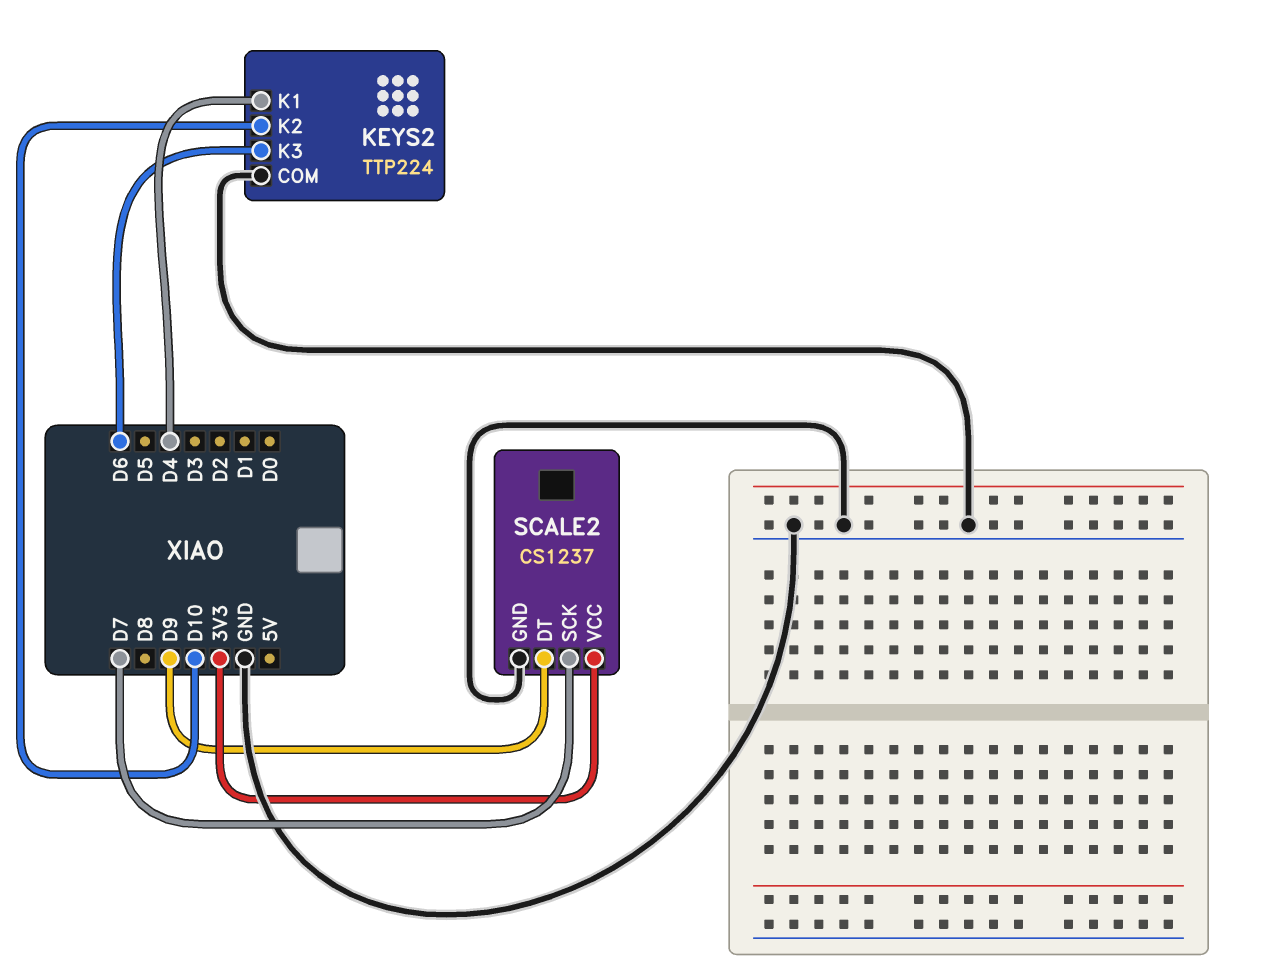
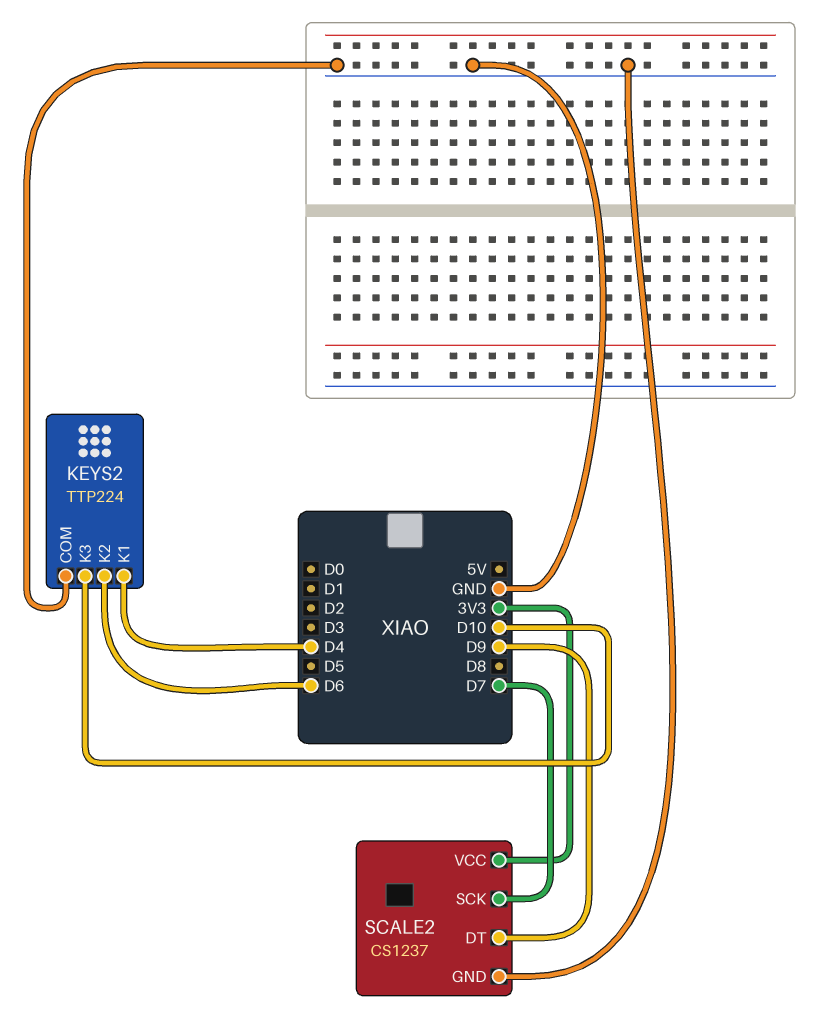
KEYS2 pin K2: D10 -> D6
KEYS2 pin K3: D6 -> D10

